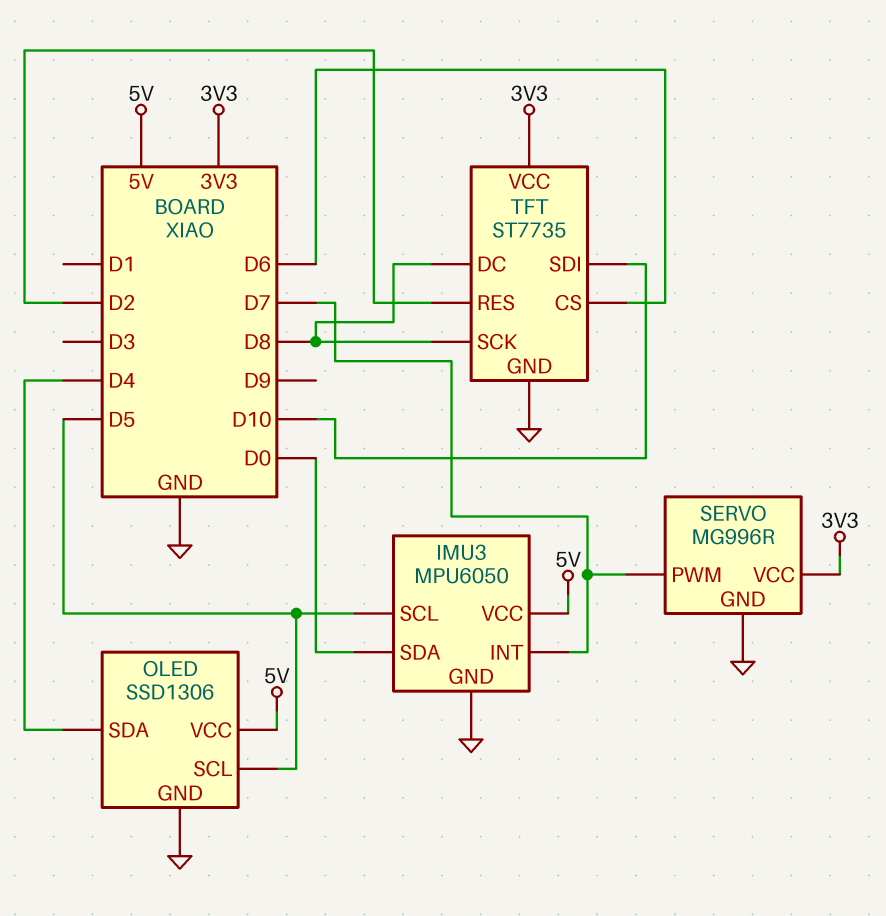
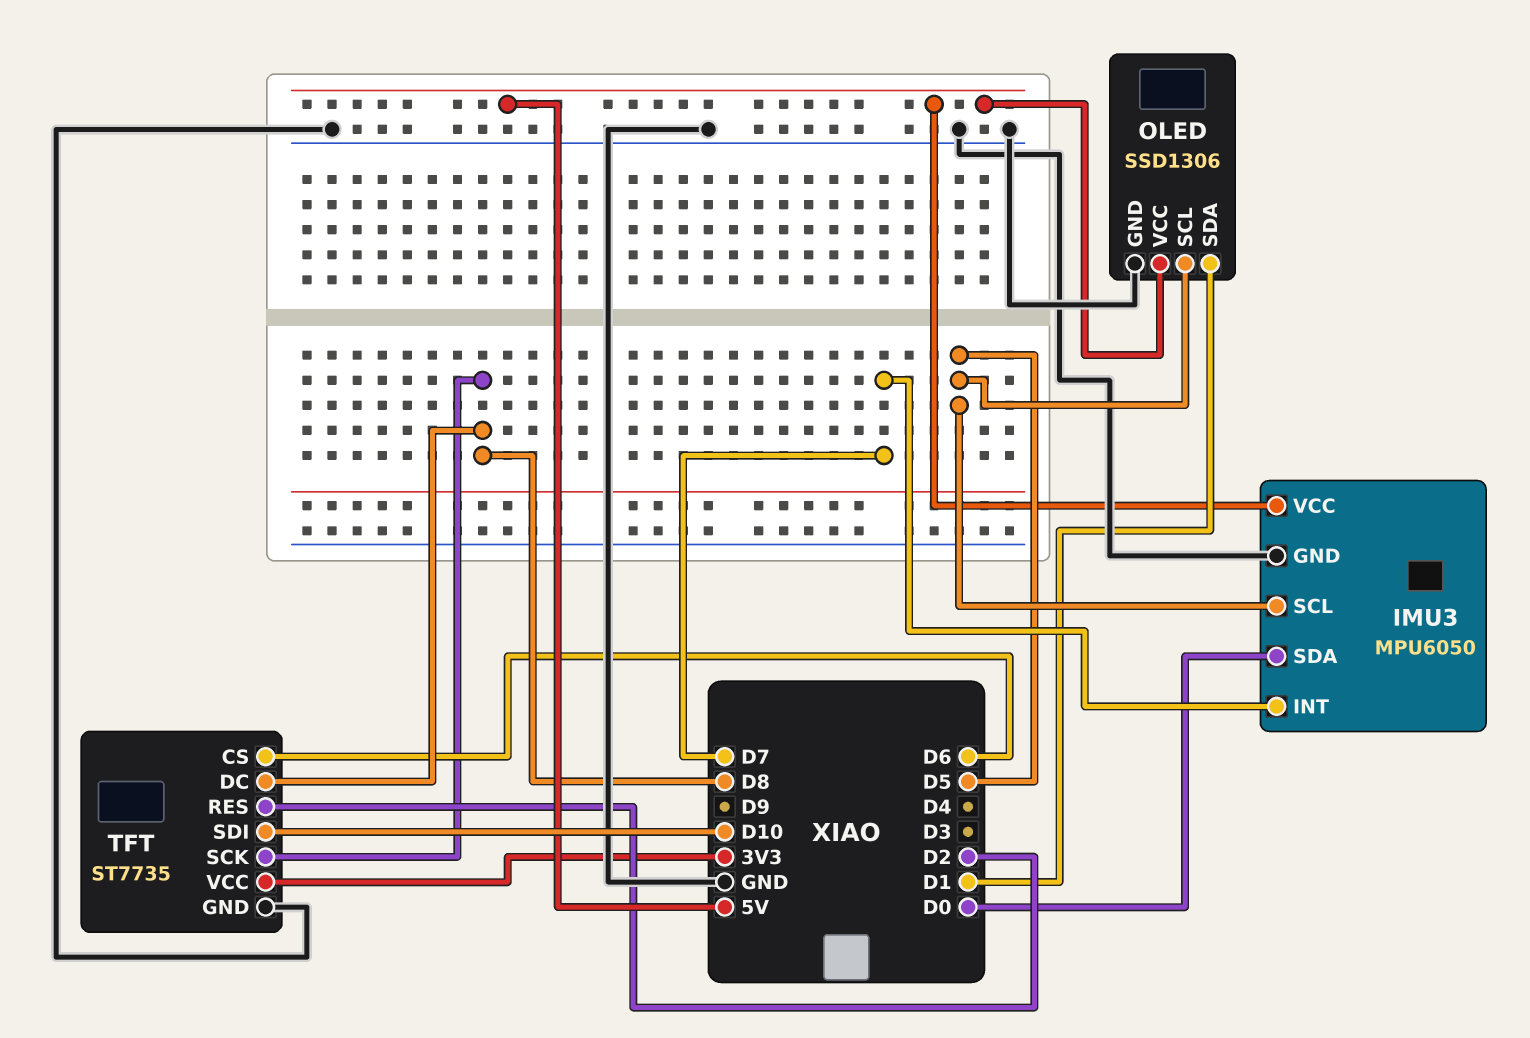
OLED pin SDA: D4 -> D1
SERVO: MG996R -> none
SERVO pin GND: GND -> none
SERVO pin PWM: D7 -> none
SERVO pin VCC: 3V3 -> none

